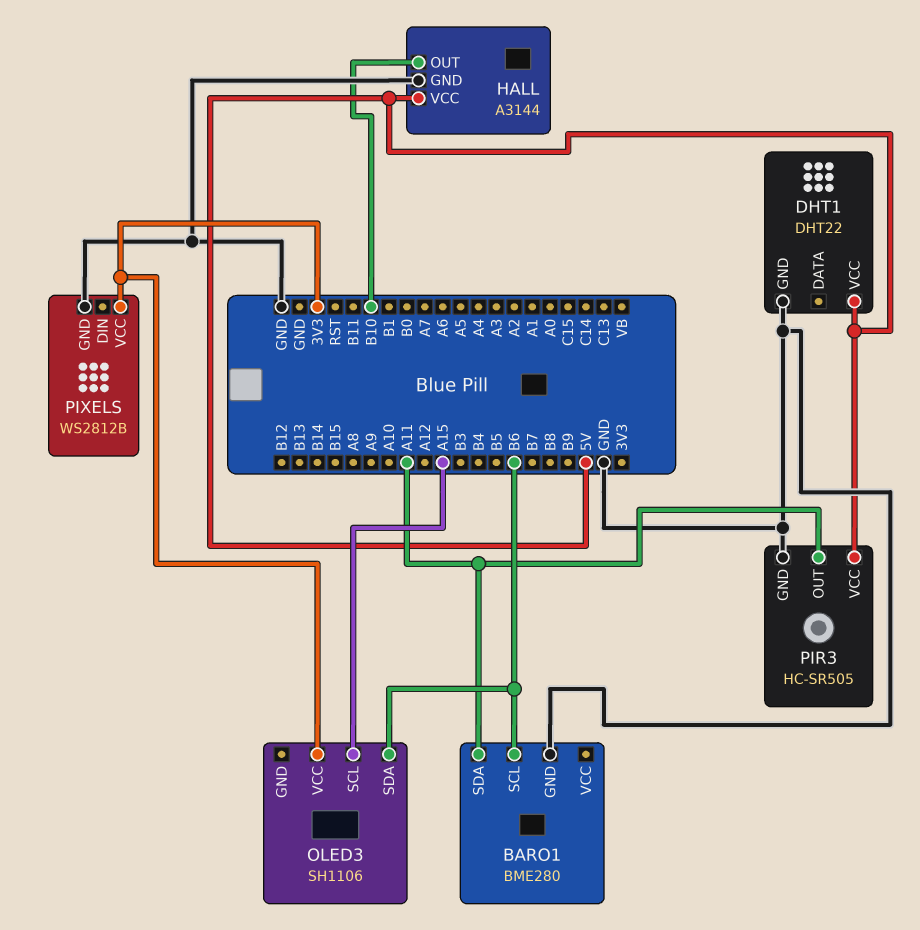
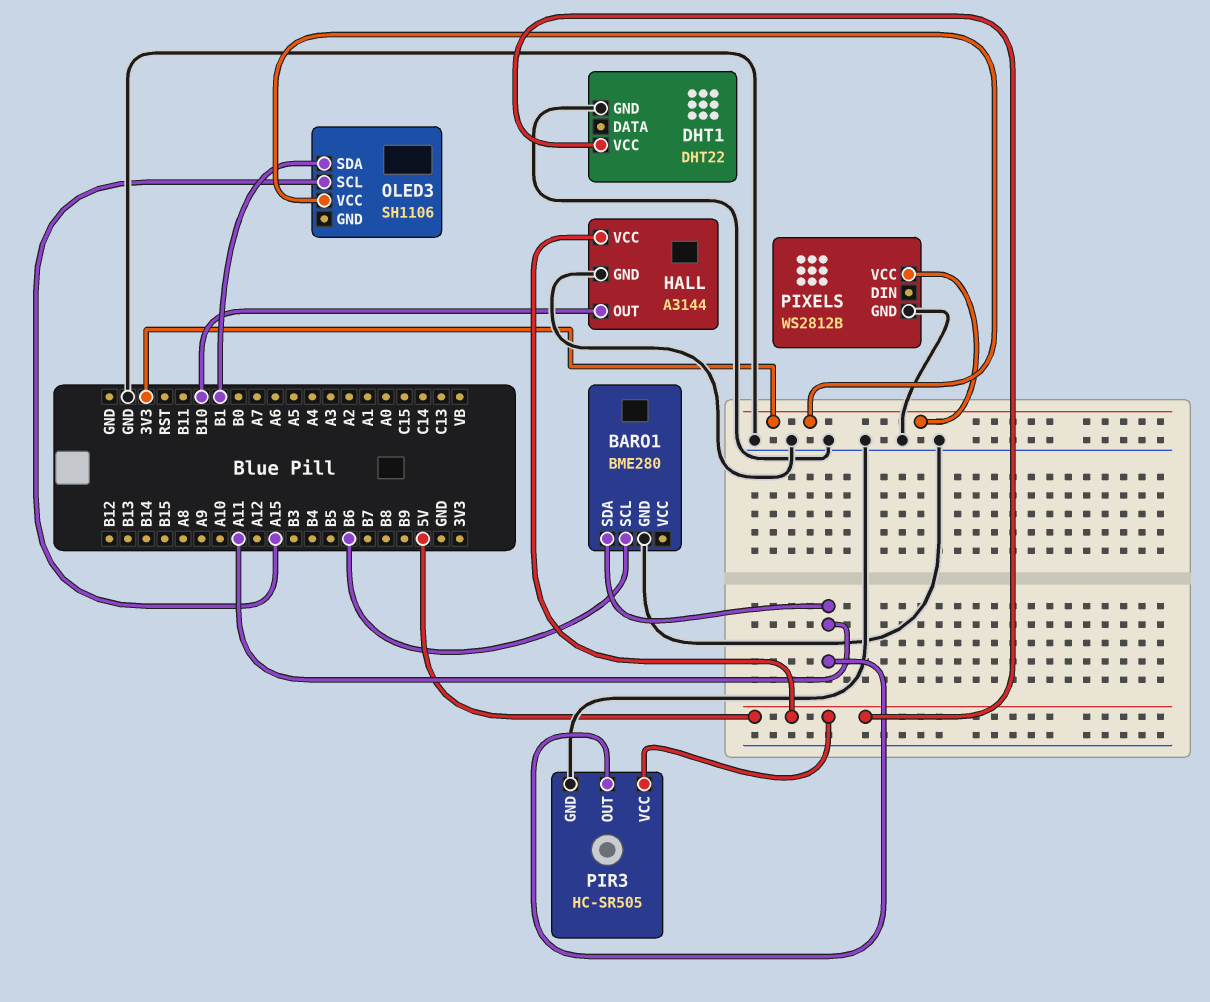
OLED3 pin SDA: B6 -> B1

